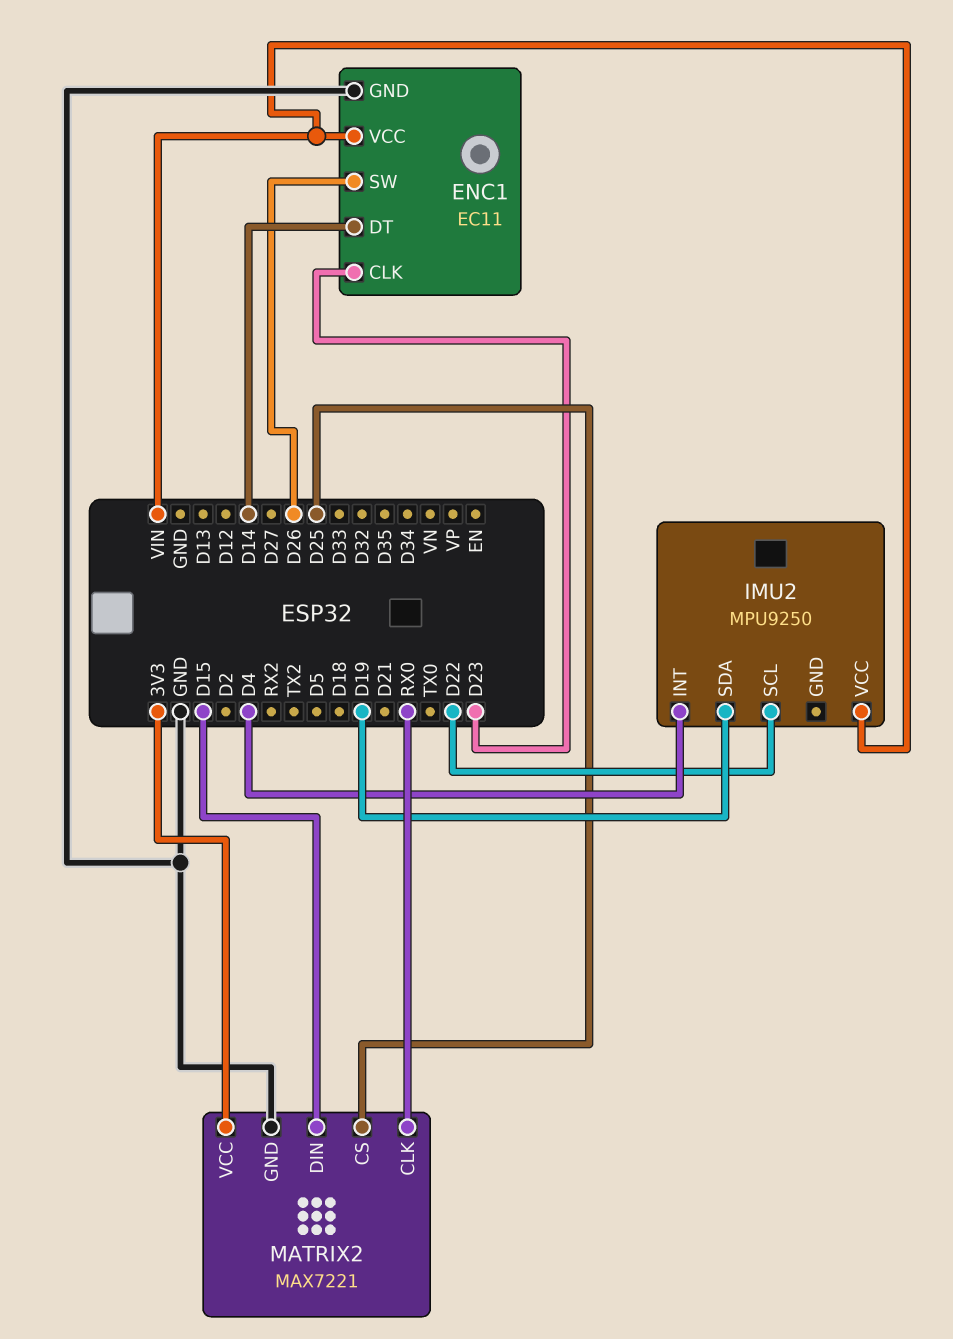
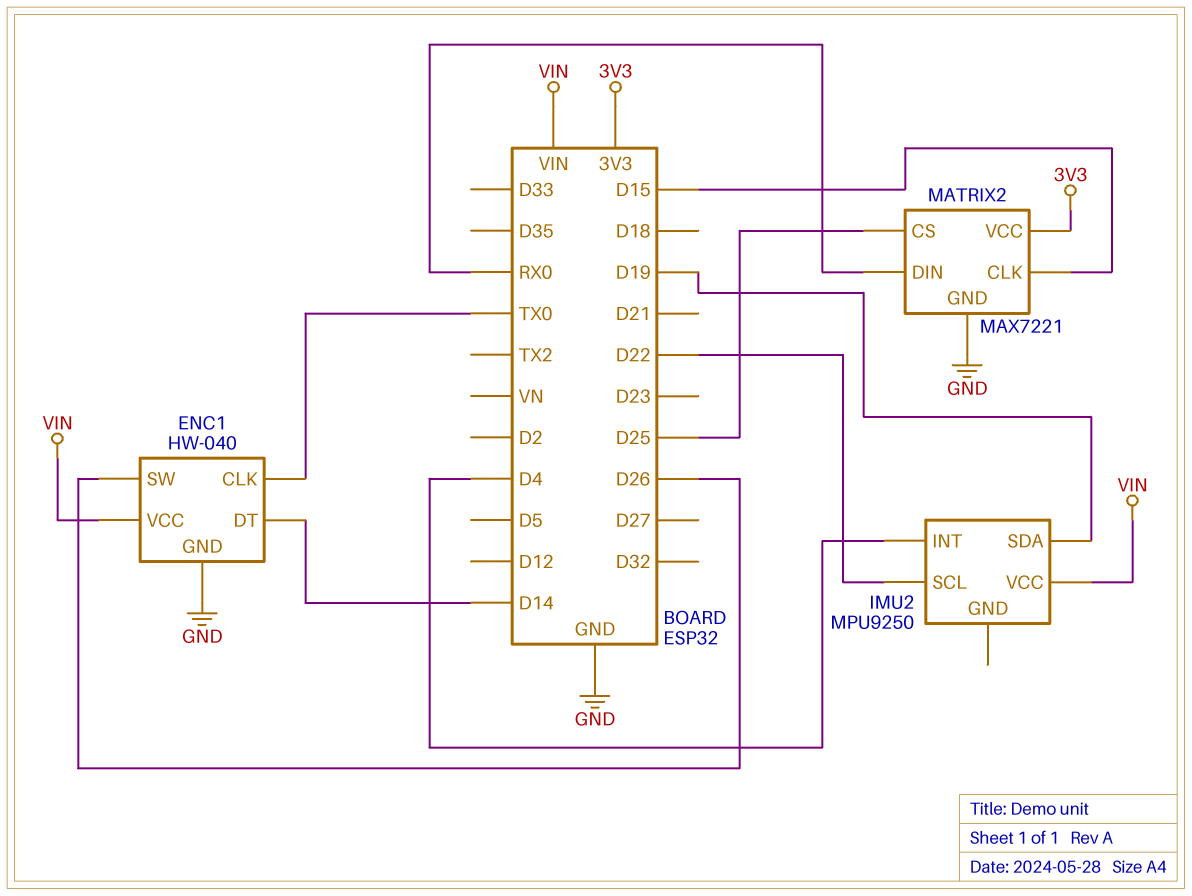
ENC1: EC11 -> HW-040
ENC1 pin CLK: D23 -> TX0
MATRIX2 pin CLK: RX0 -> D15
MATRIX2 pin DIN: D15 -> RX0

